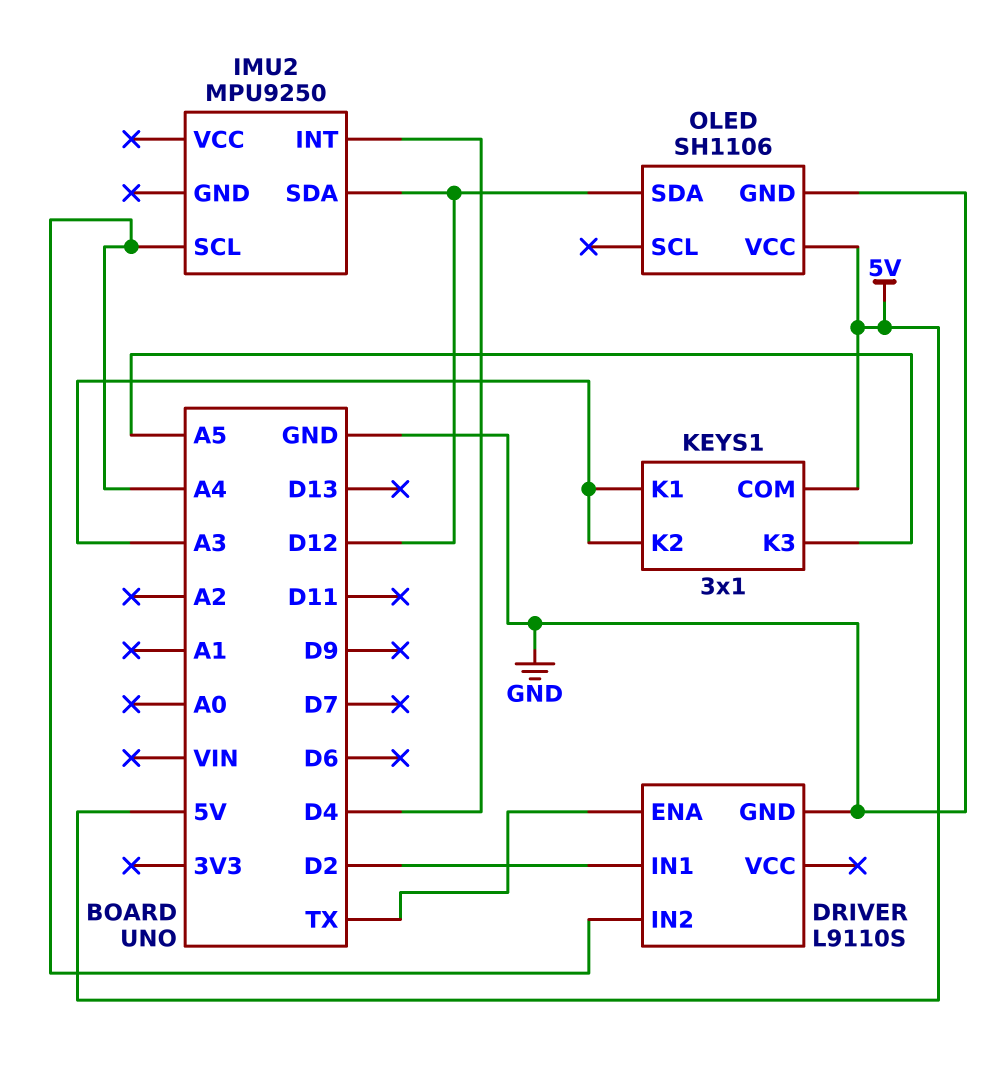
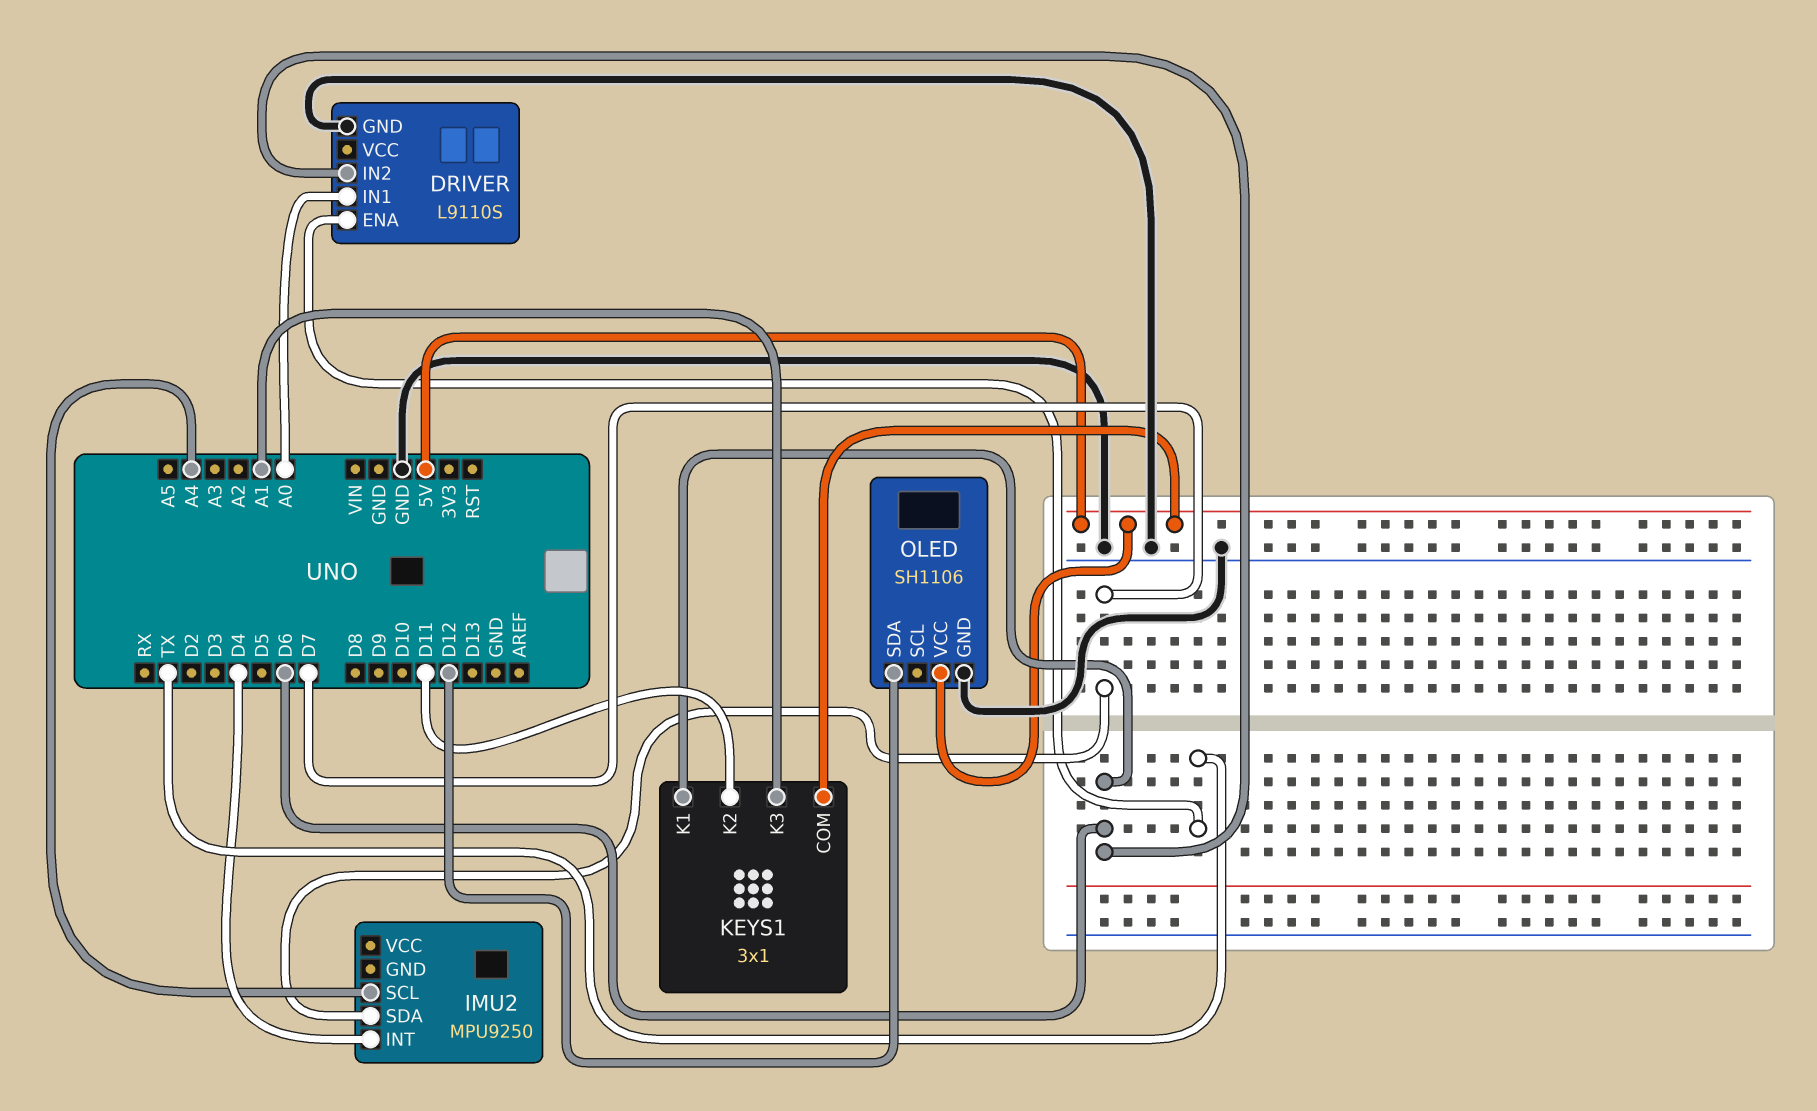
DRIVER pin IN1: D2 -> A0
DRIVER pin IN2: A4 -> D6
IMU2 pin SDA: D12 -> D7
KEYS1 pin K1: A3 -> D6
KEYS1 pin K2: A3 -> D11
KEYS1 pin K3: A5 -> A1

